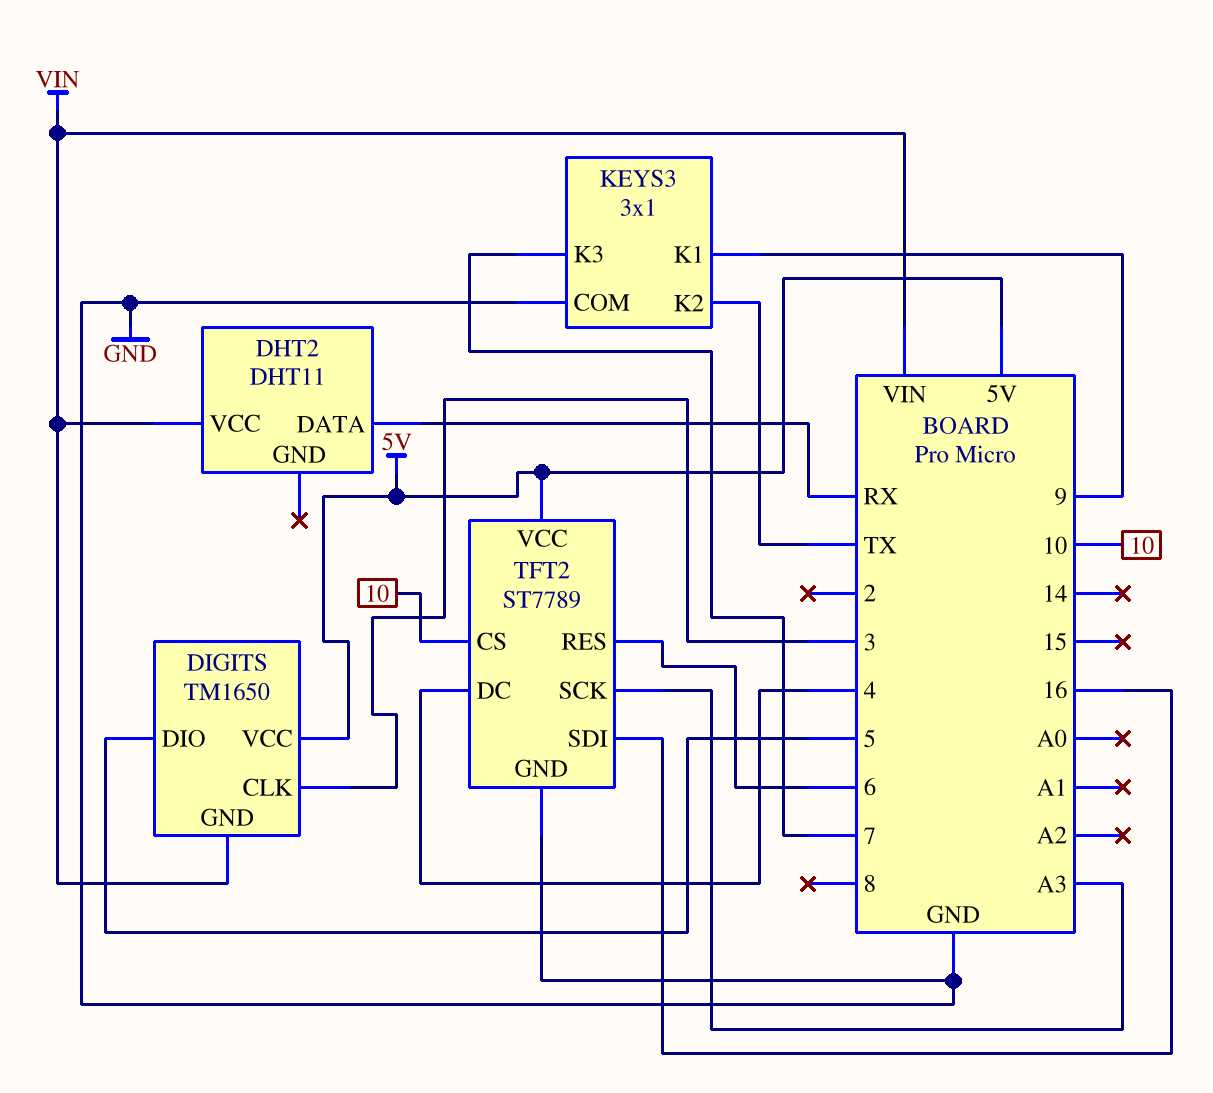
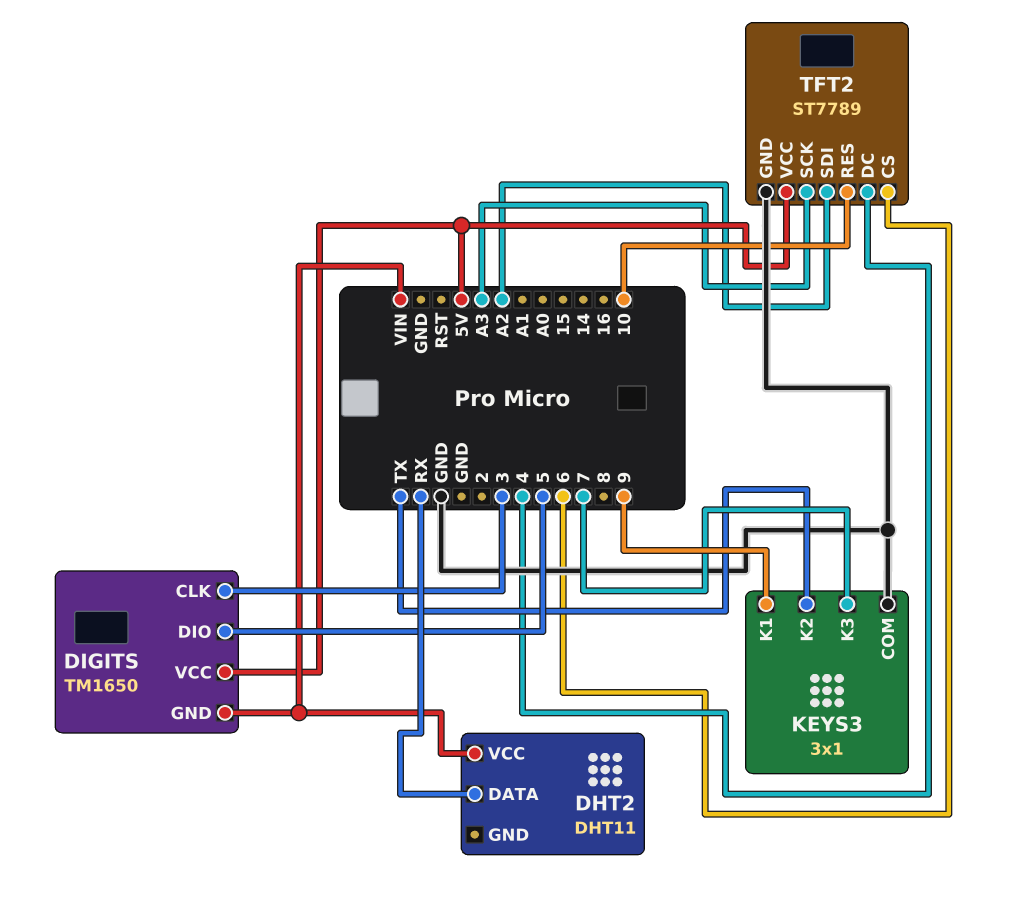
TFT2 pin CS: 10 -> 6
TFT2 pin RES: 6 -> 10
TFT2 pin SDI: 16 -> A2

